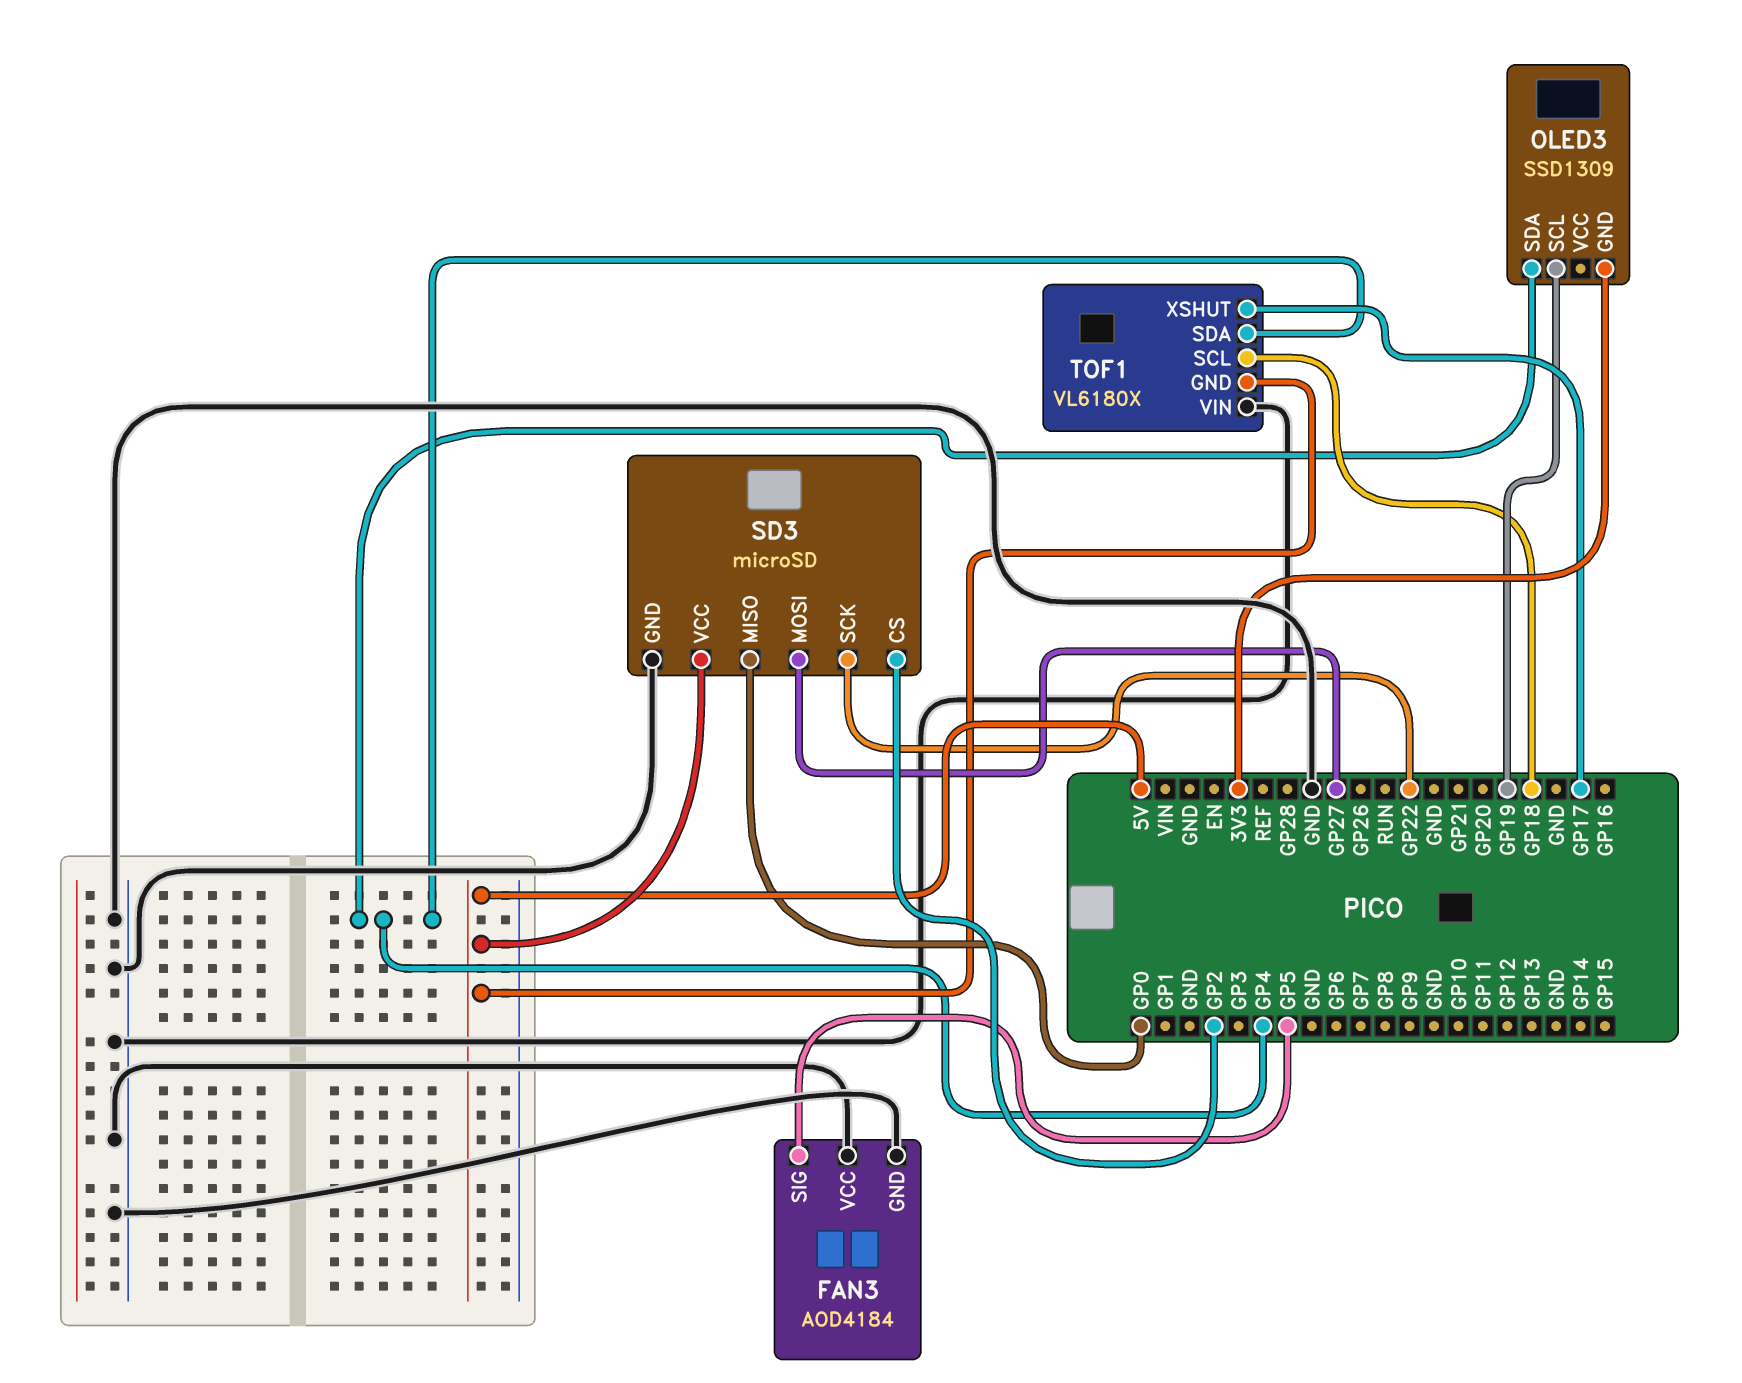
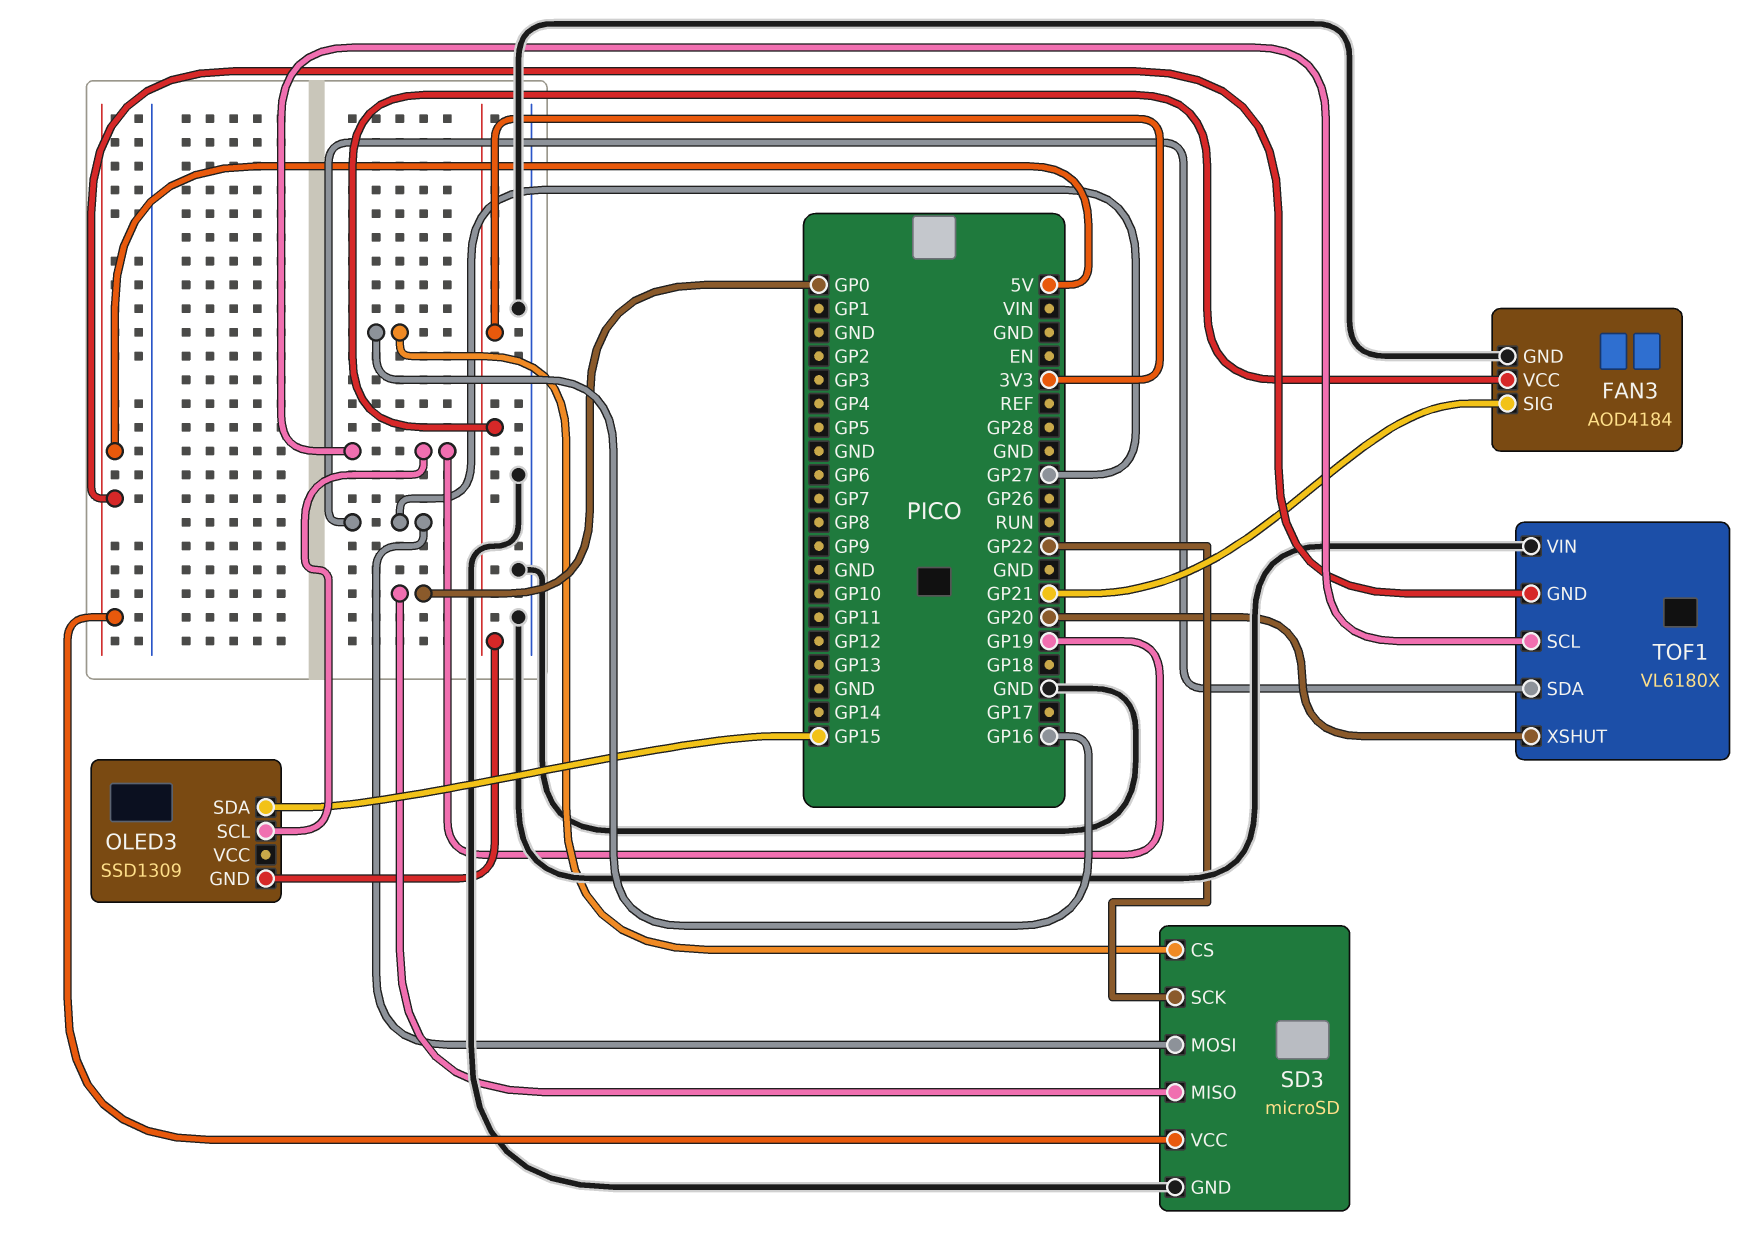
FAN3 pin SIG: GP5 -> GP21
FAN3 pin VCC: GND -> 3V3
OLED3 pin SDA: GP4 -> GP15
SD3 pin CS: GP2 -> GP16
TOF1 pin SCL: GP18 -> GP19
TOF1 pin SDA: GP4 -> GP27
TOF1 pin XSHUT: GP17 -> GP20

